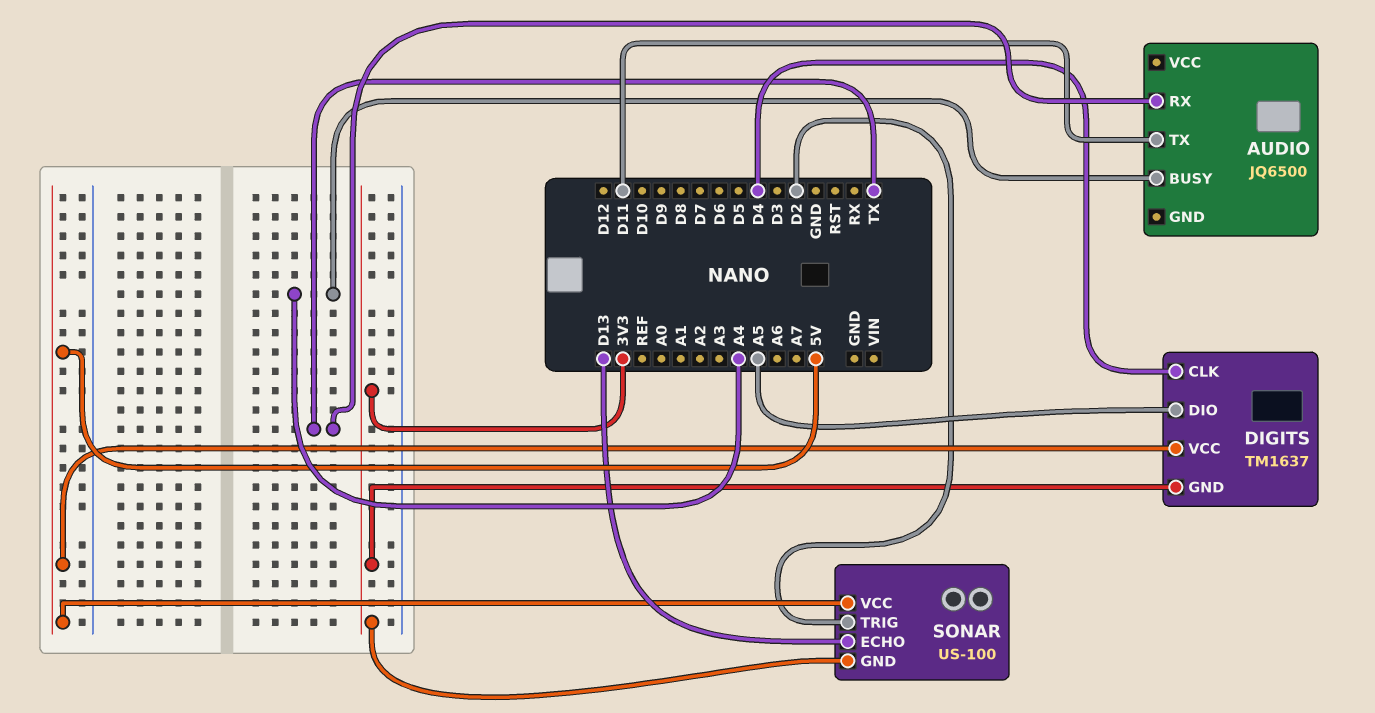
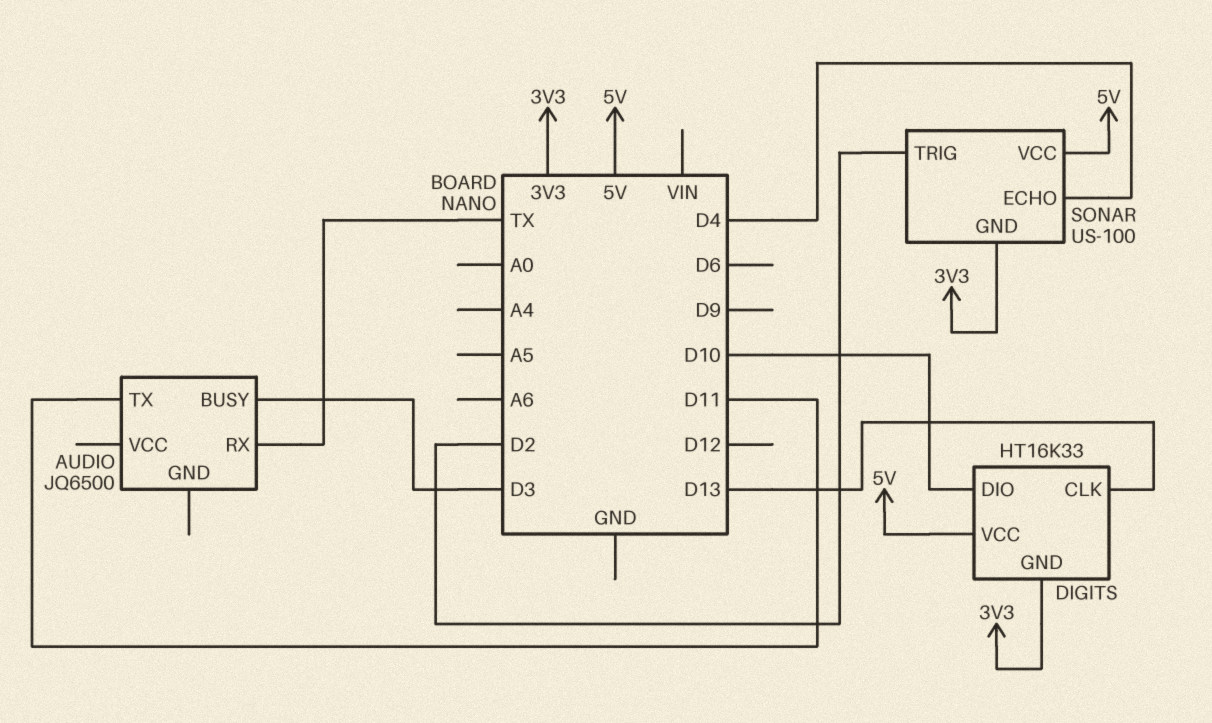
AUDIO pin BUSY: A4 -> D3
DIGITS: TM1637 -> HT16K33
DIGITS pin CLK: D4 -> D13
DIGITS pin DIO: A5 -> D10
SONAR pin ECHO: D13 -> D4

